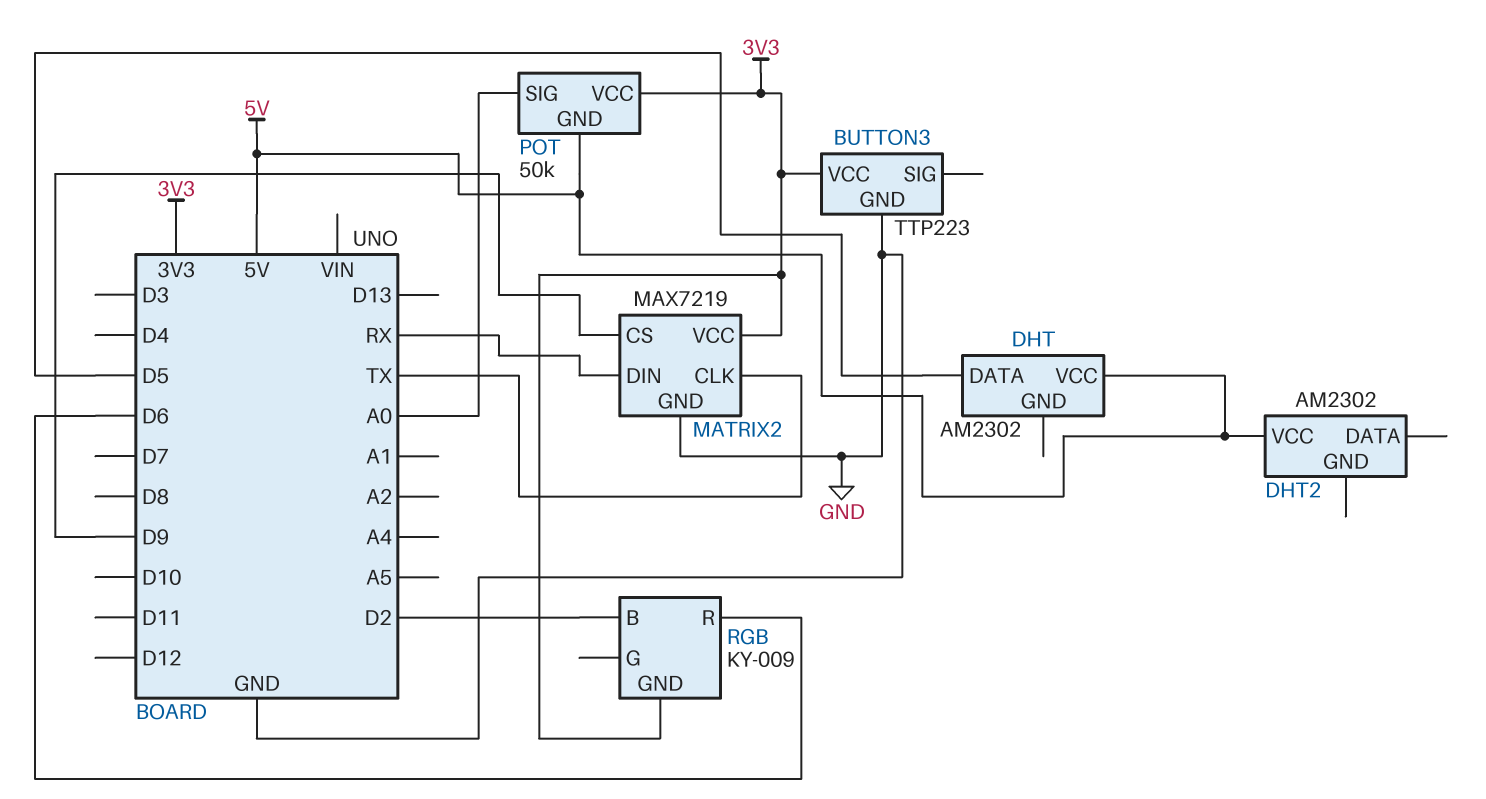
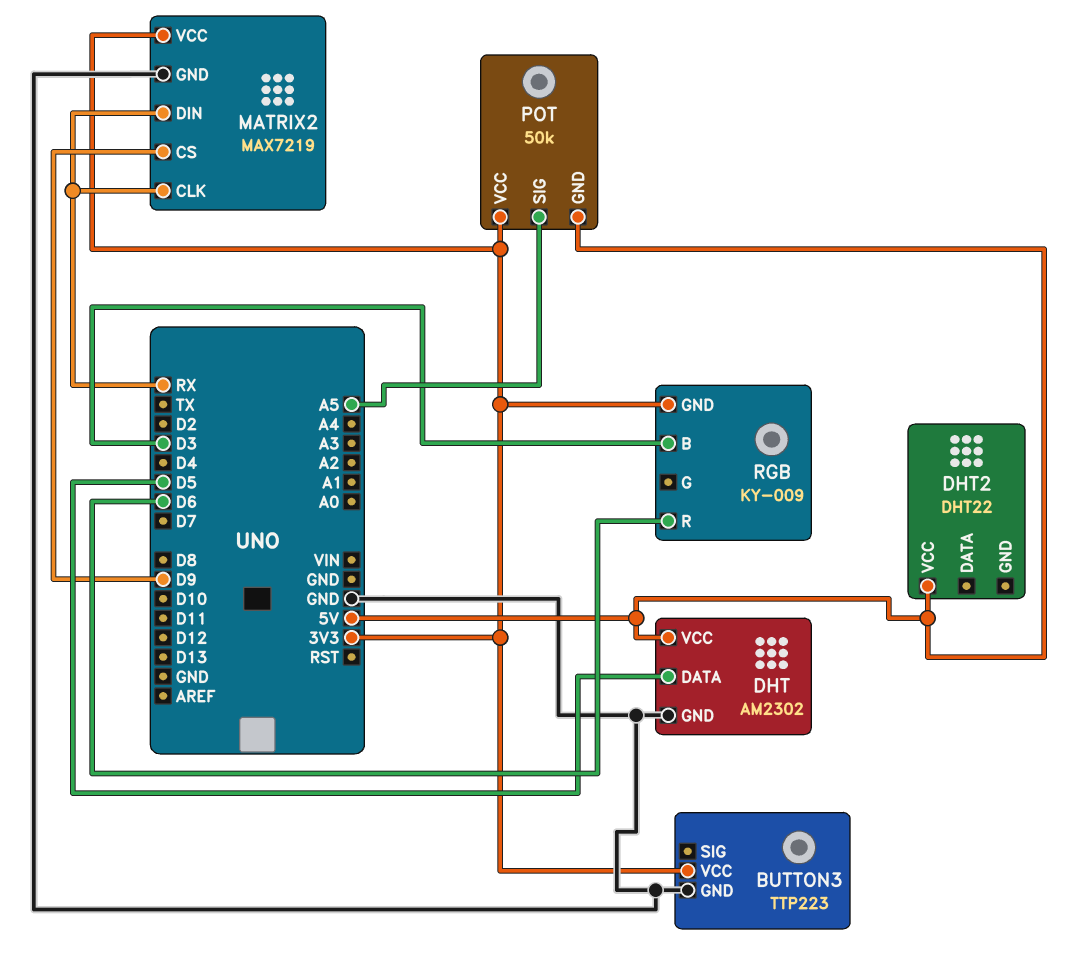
DHT pin GND: none -> GND
DHT2: AM2302 -> DHT22
MATRIX2 pin CLK: TX -> RX
POT pin SIG: A0 -> A5
RGB pin B: D2 -> D3

